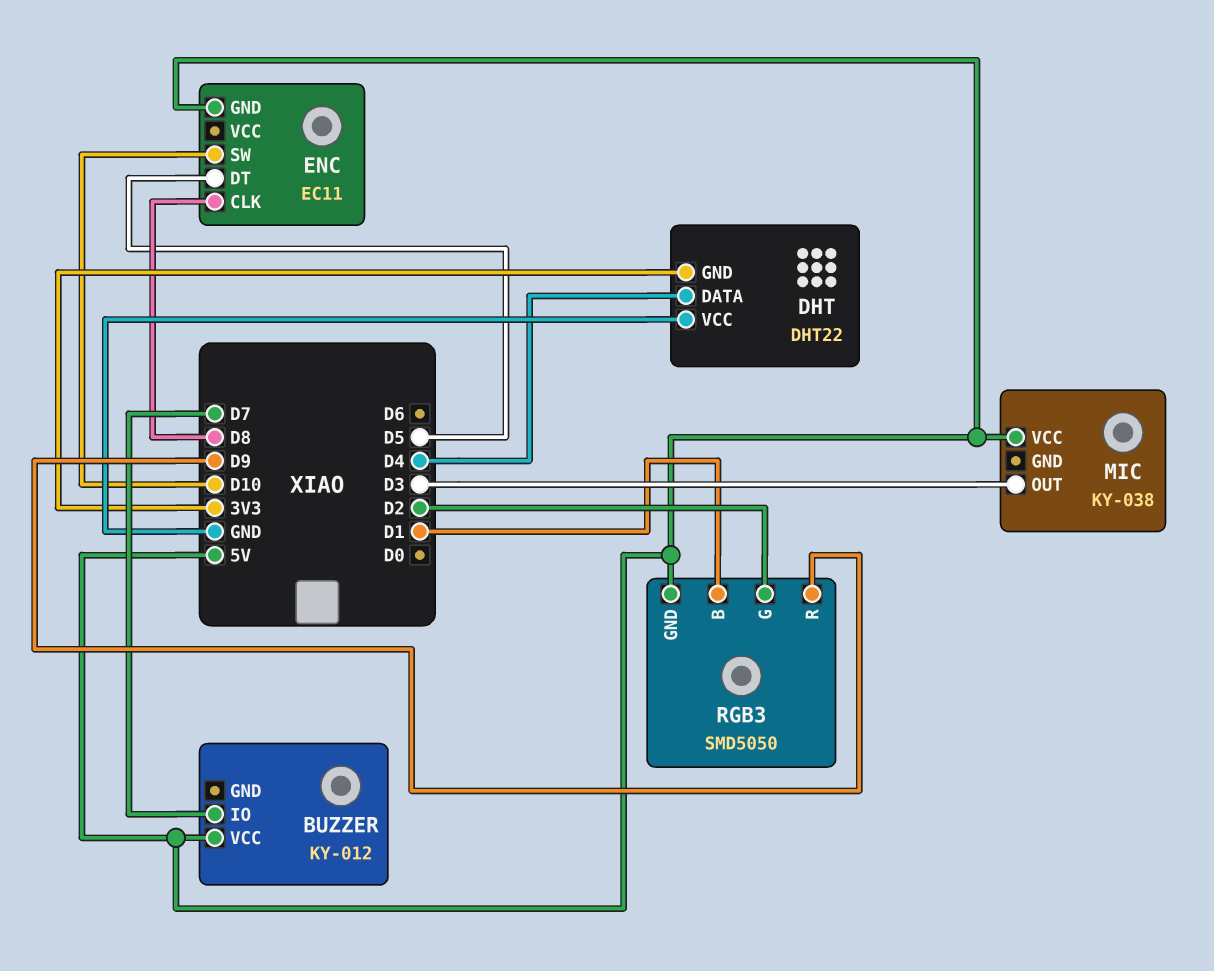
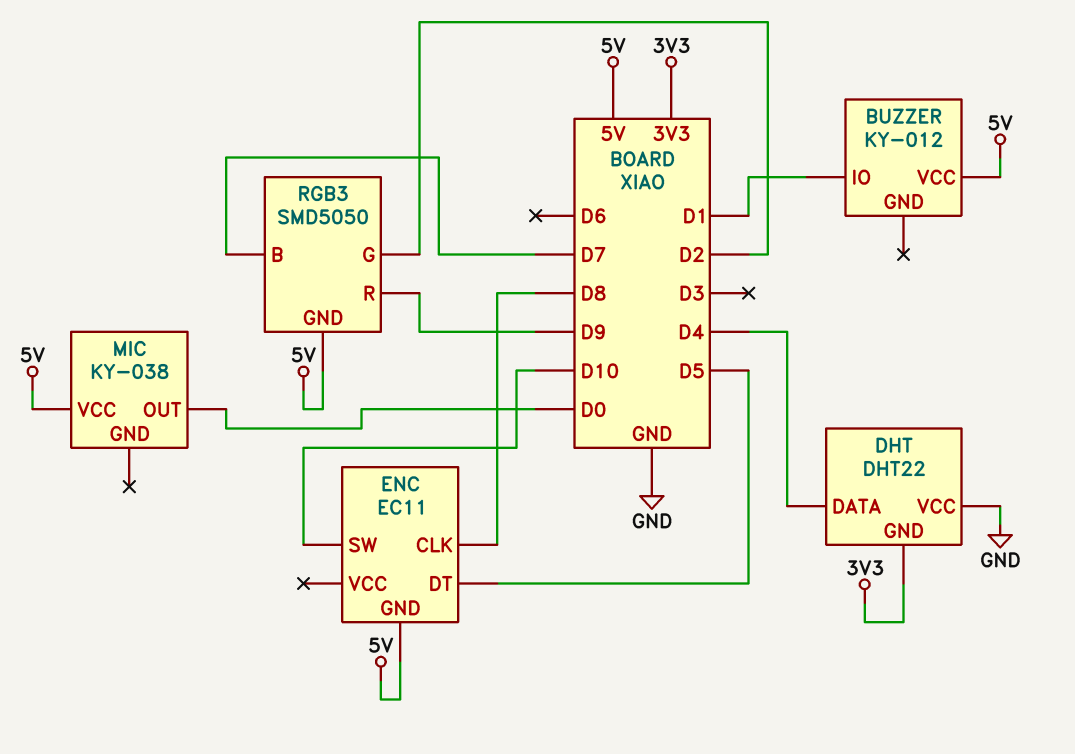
BUZZER pin IO: D7 -> D1
MIC pin OUT: D3 -> D0
RGB3 pin B: D1 -> D7

